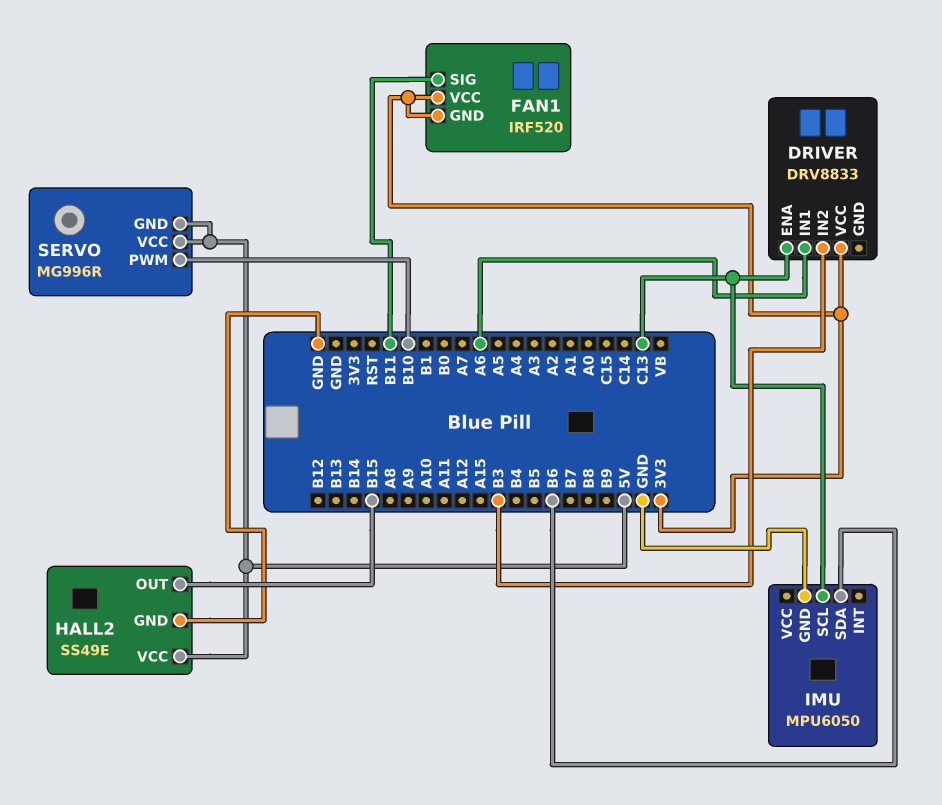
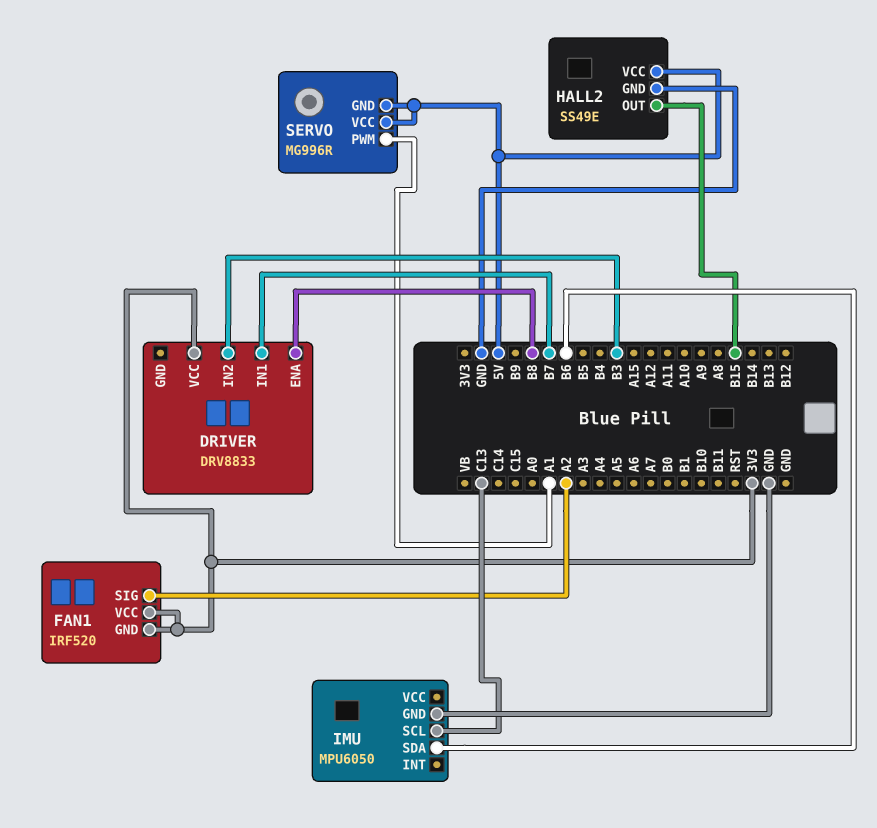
DRIVER pin ENA: C13 -> B8
DRIVER pin IN1: A6 -> B7
FAN1 pin SIG: B11 -> A2
SERVO pin PWM: B10 -> A1

